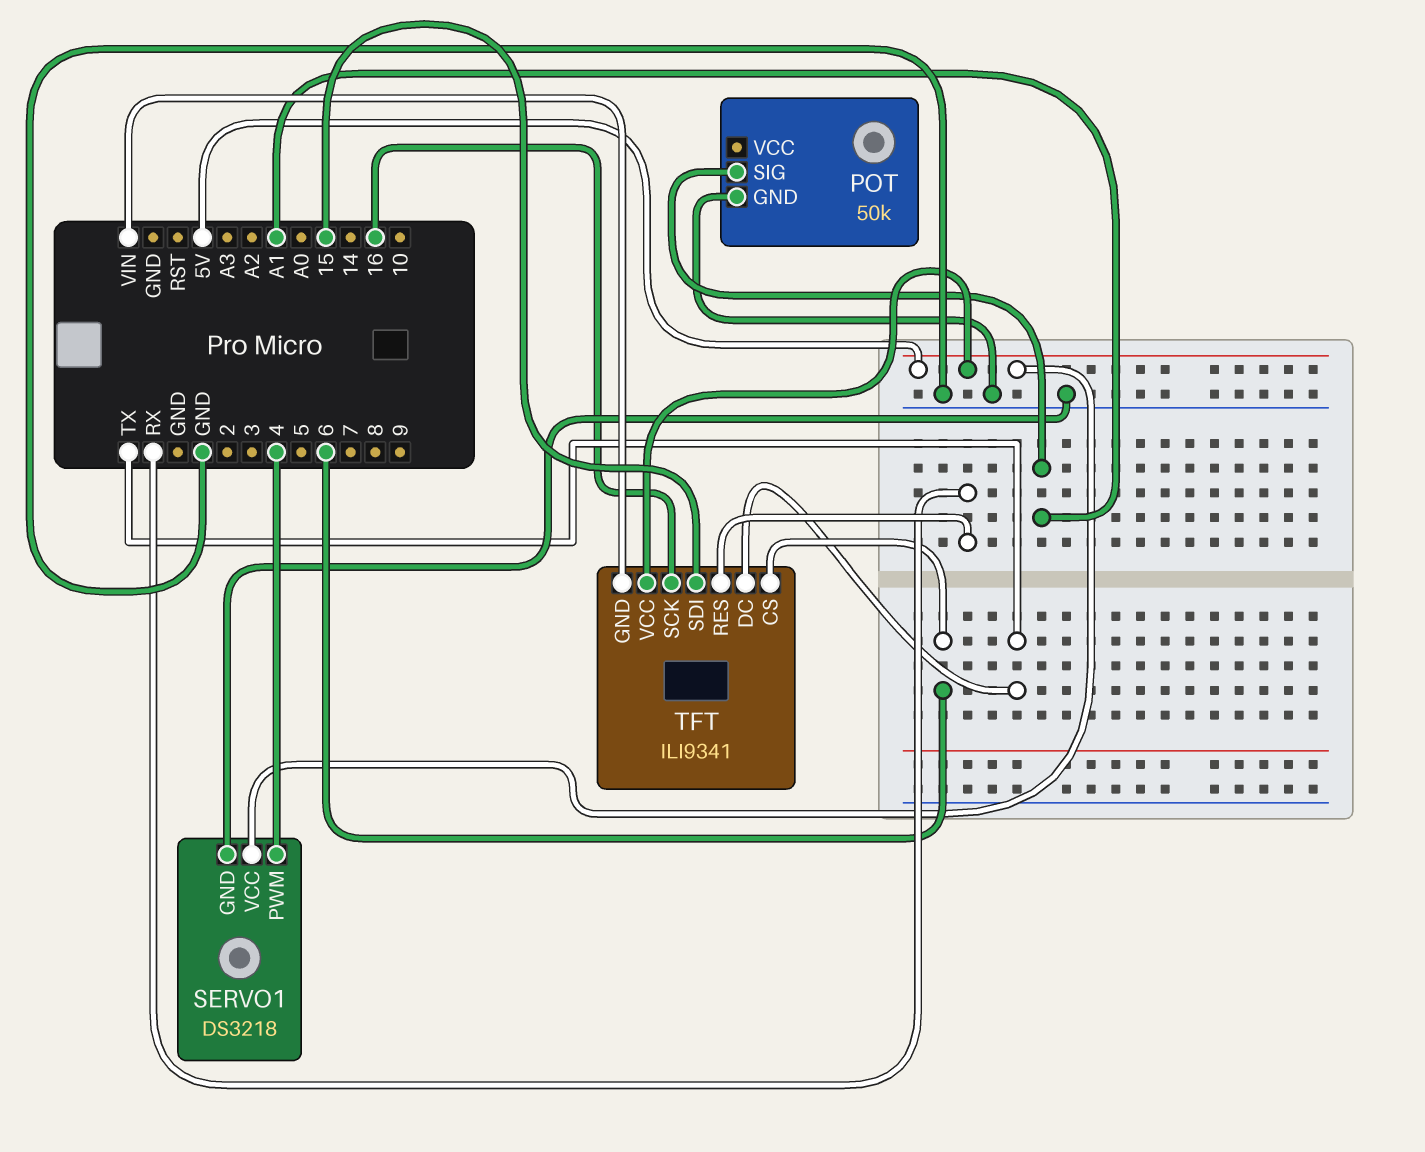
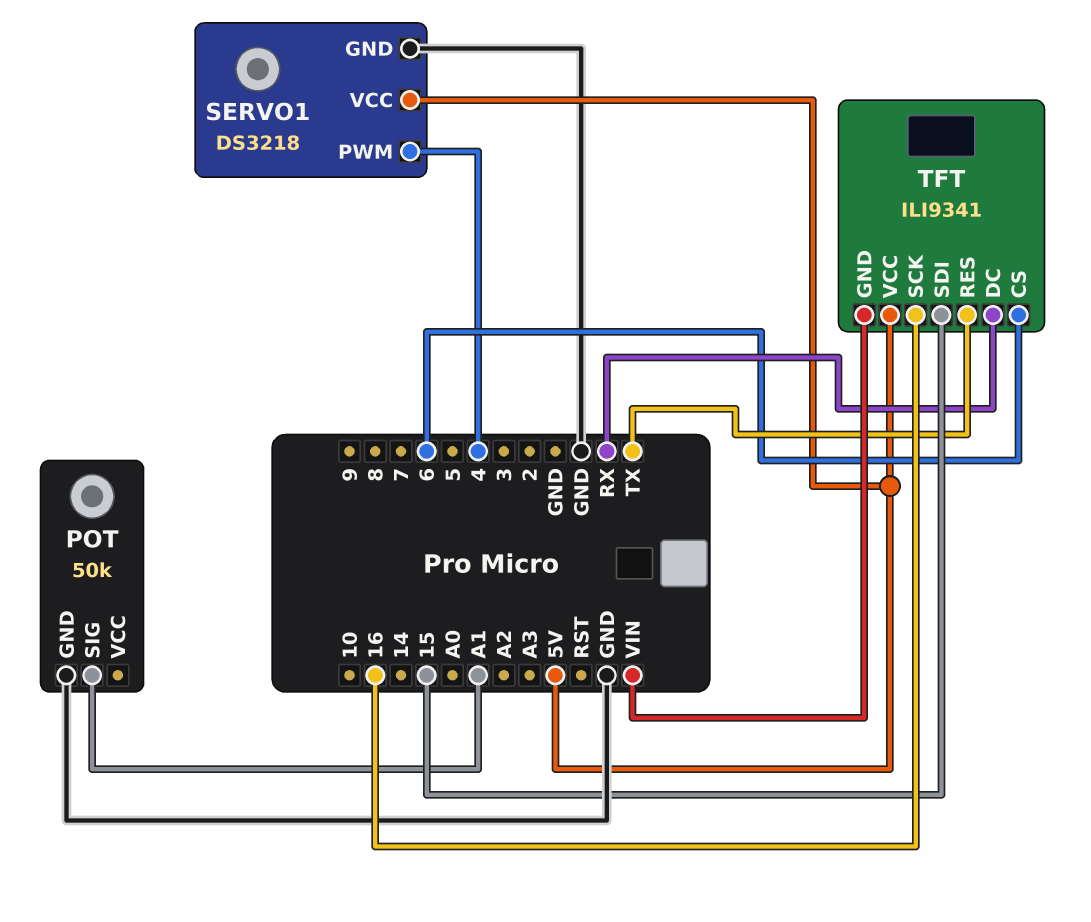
TFT pin DC: TX -> RX
TFT pin RES: RX -> TX

